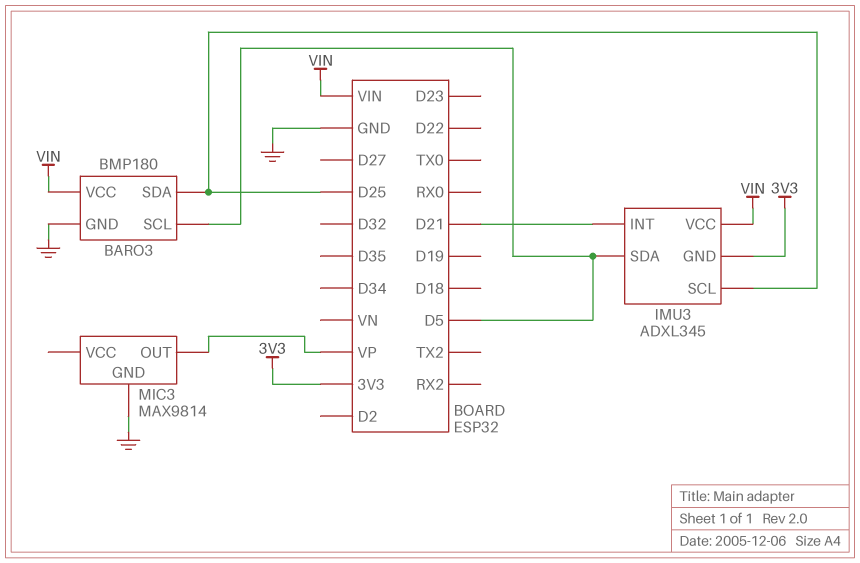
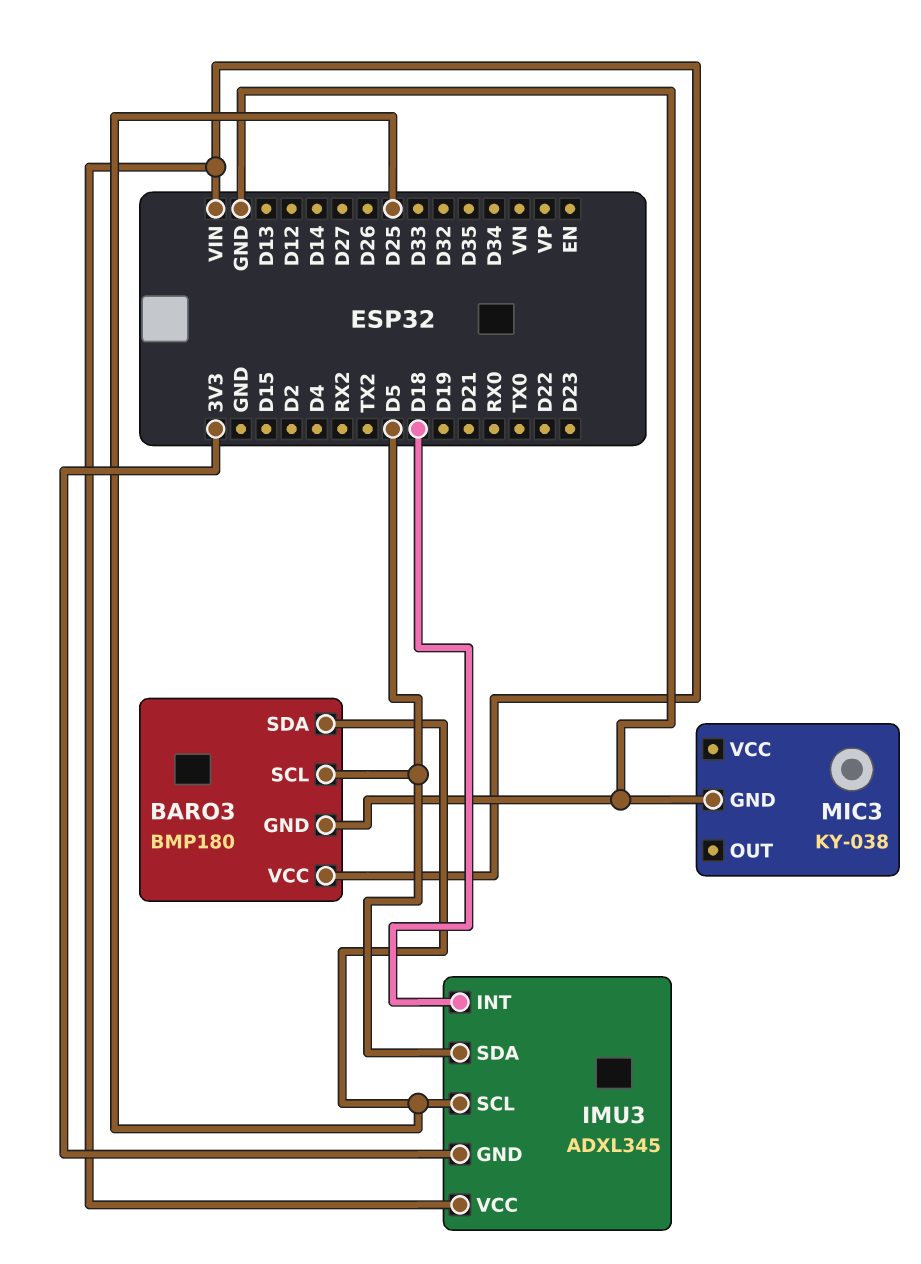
IMU3 pin INT: D21 -> D18
MIC3: MAX9814 -> KY-038
MIC3 pin OUT: VP -> none

